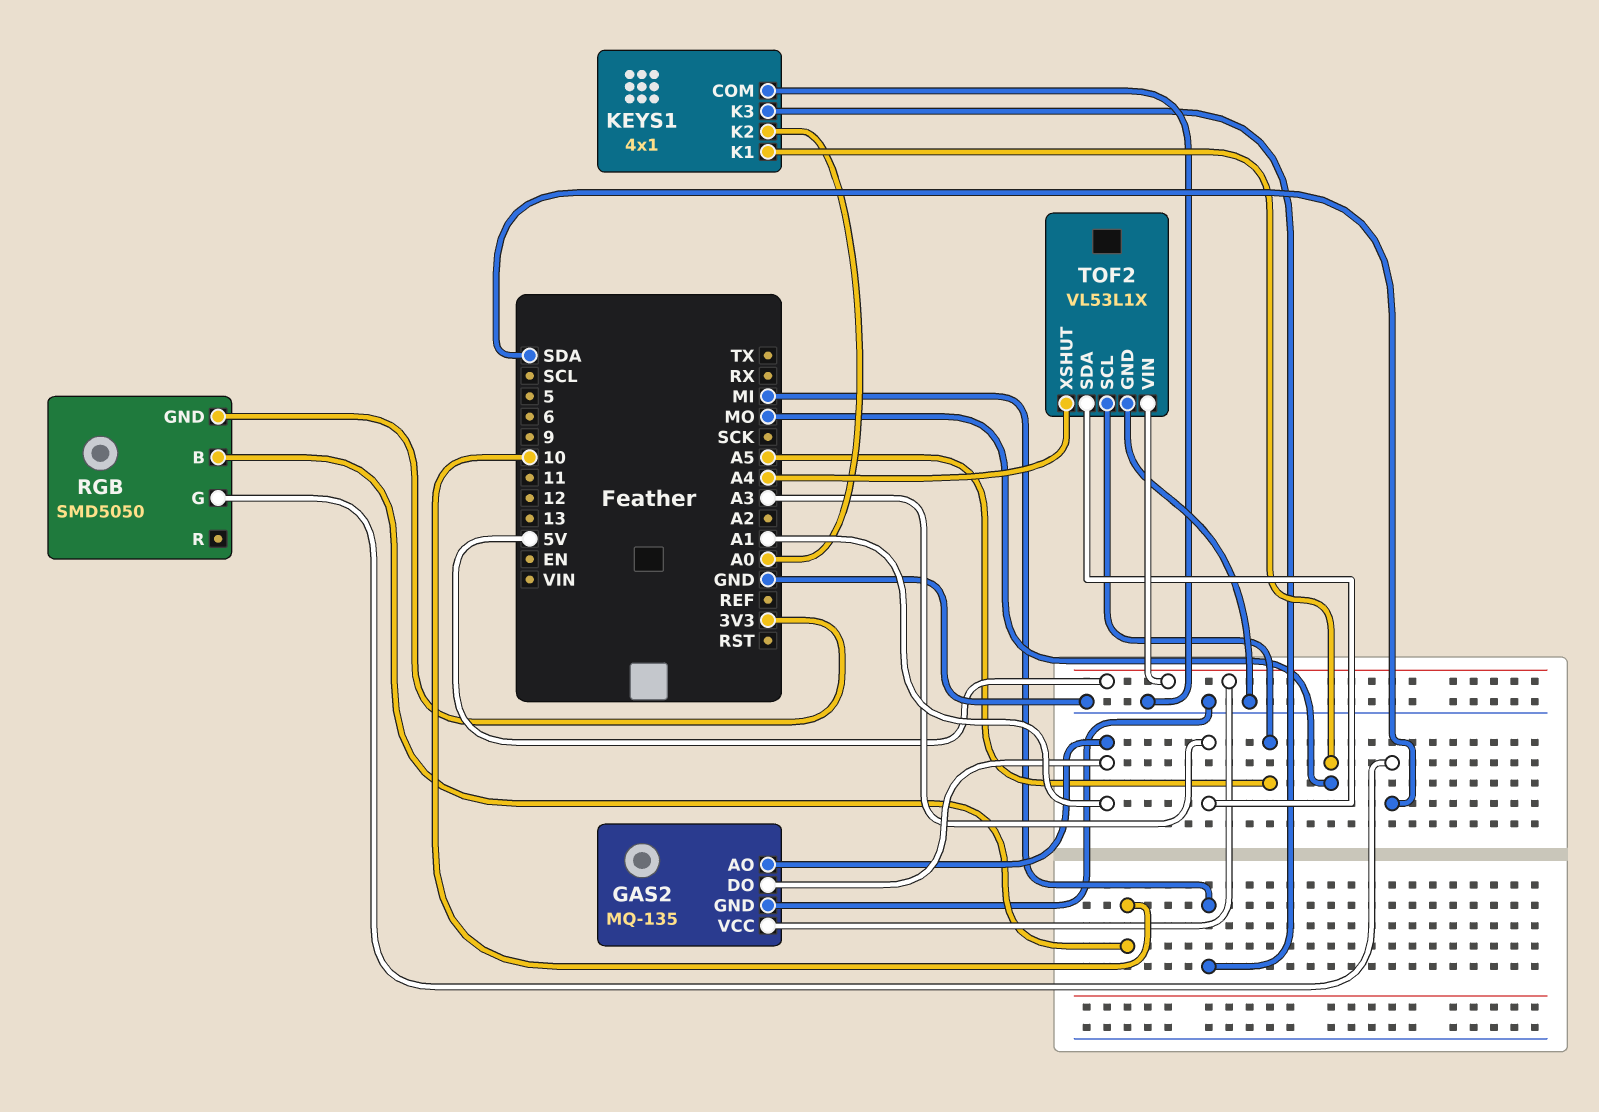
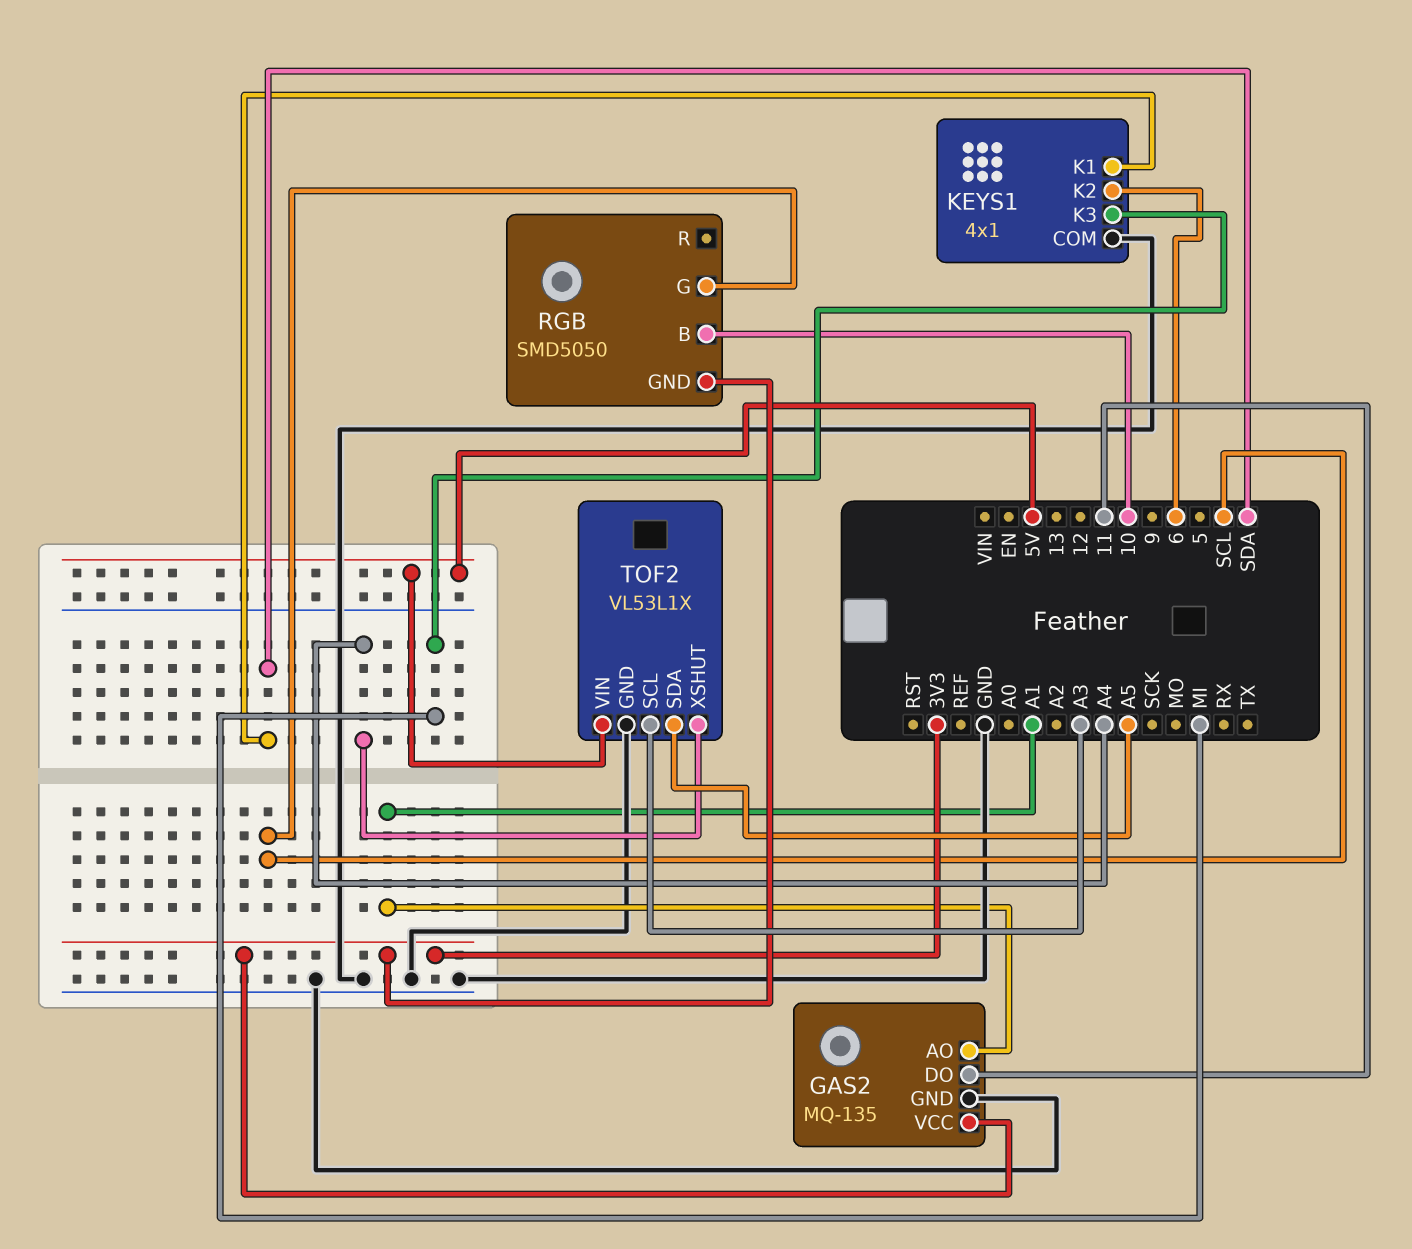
GAS2 pin DO: A1 -> 11
GAS2 pin VCC: 5V -> 3V3
KEYS1 pin K1: MO -> SDA
KEYS1 pin K2: A0 -> 6
RGB pin G: SDA -> SCL
TOF2 pin SCL: A5 -> A3
TOF2 pin SDA: A3 -> A5

